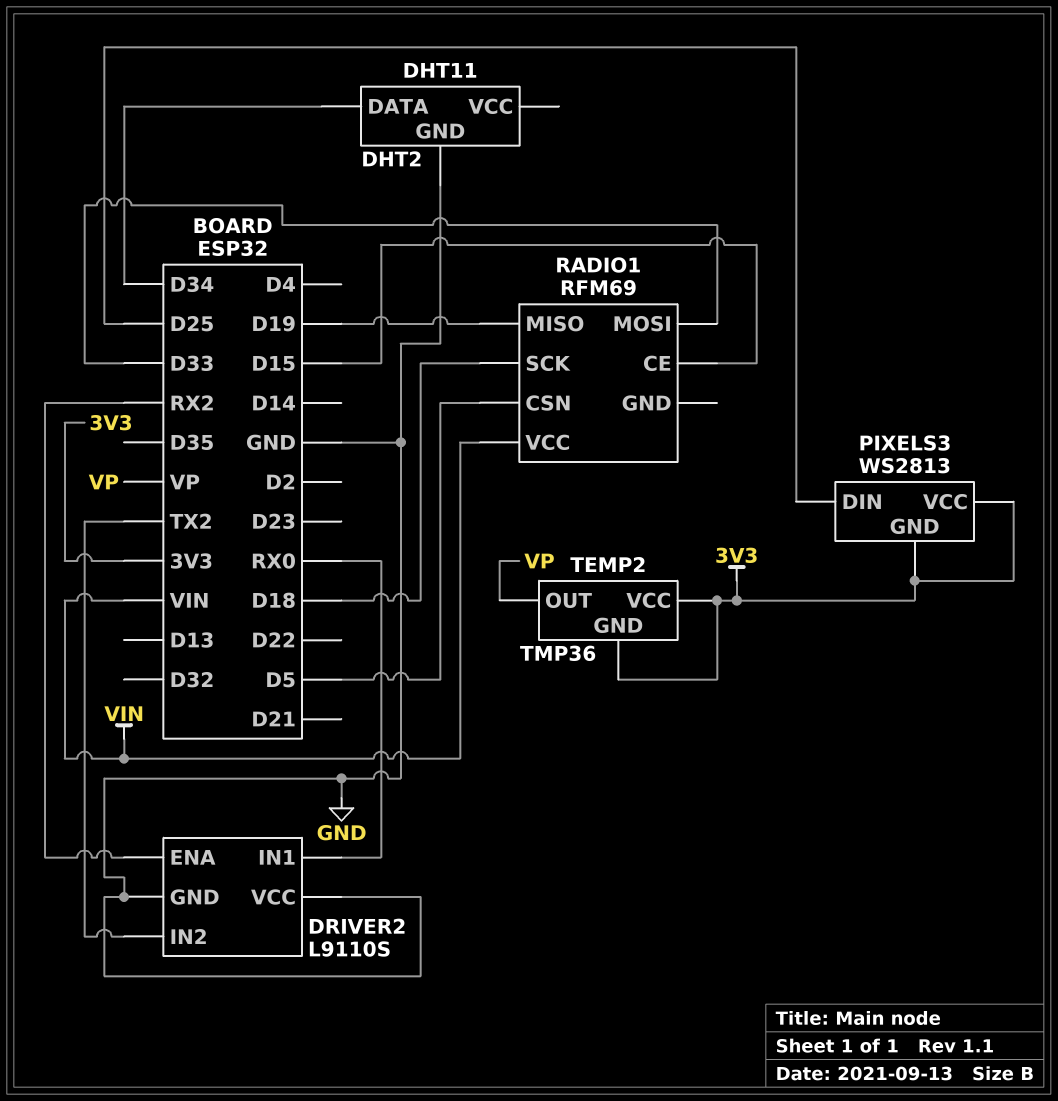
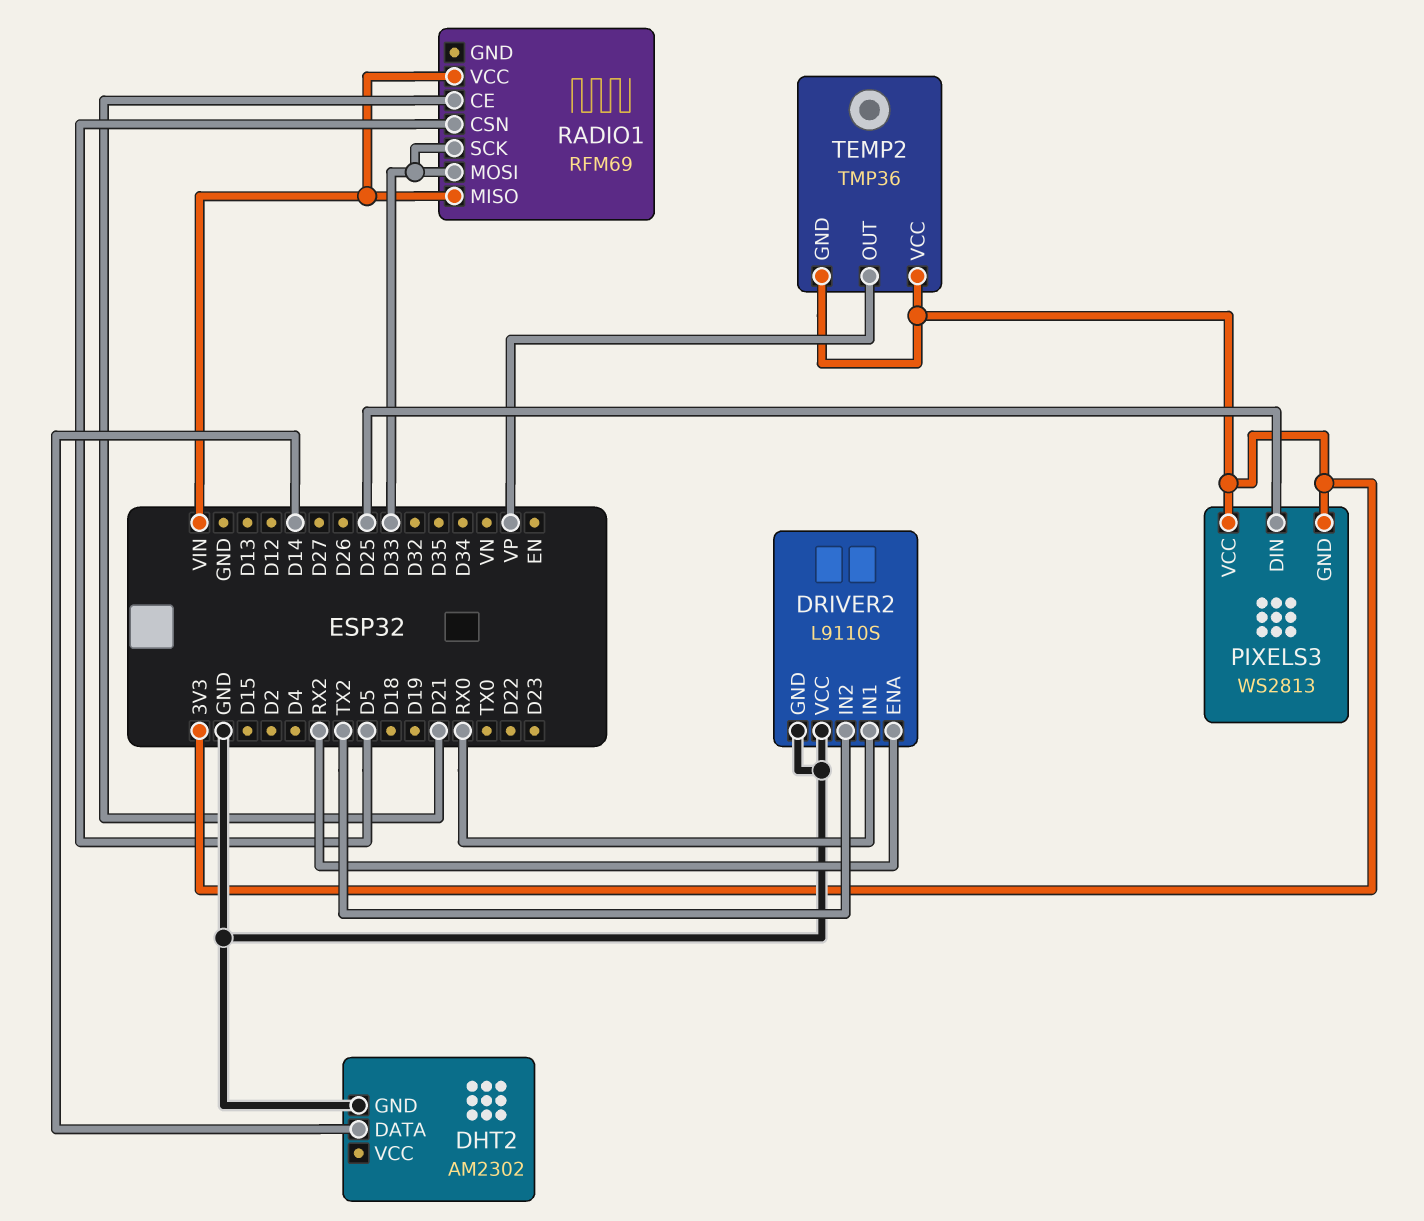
DHT2: DHT11 -> AM2302
DHT2 pin DATA: D34 -> D14
RADIO1 pin CE: D15 -> D21
RADIO1 pin MISO: D19 -> VIN
RADIO1 pin SCK: D18 -> D33

